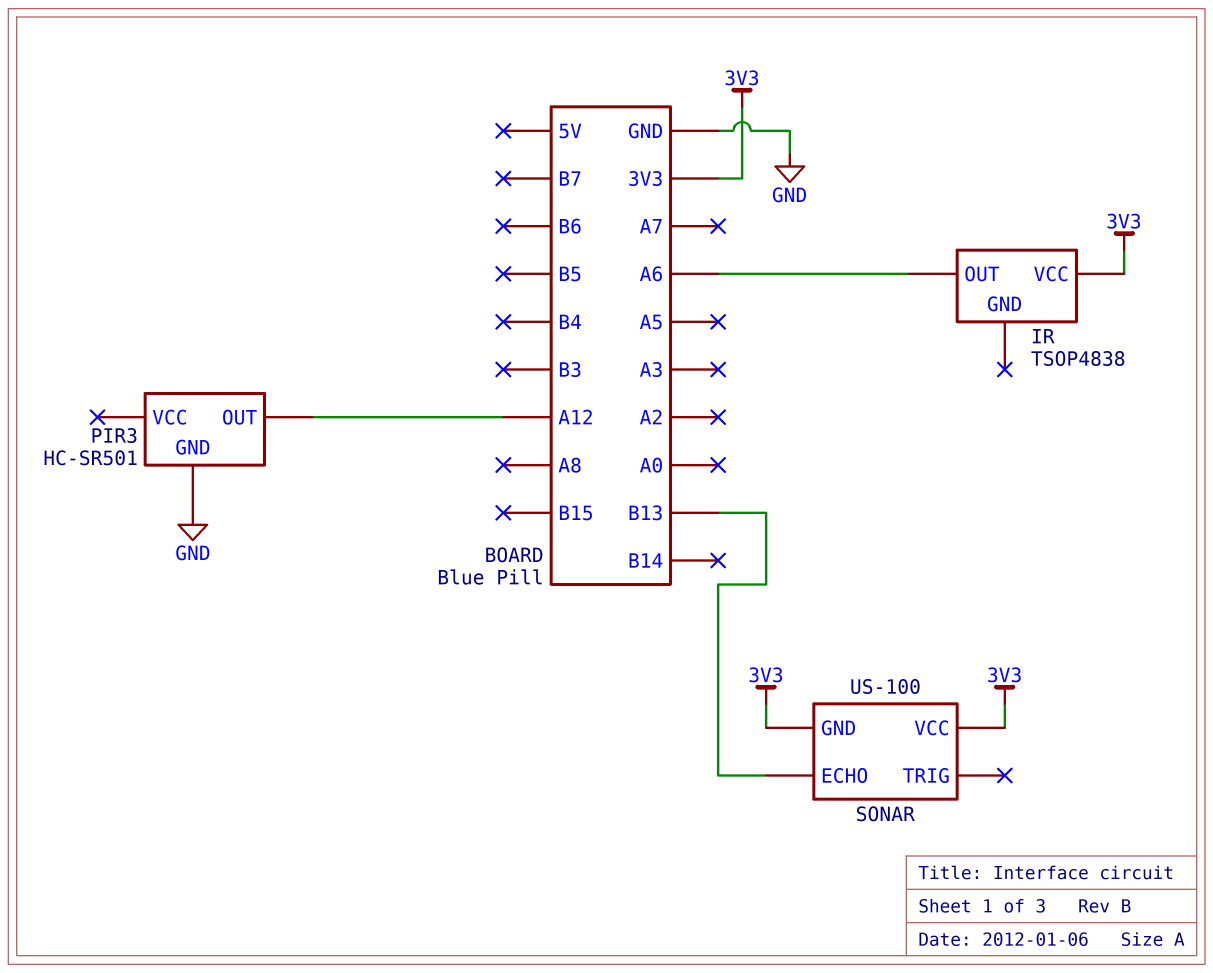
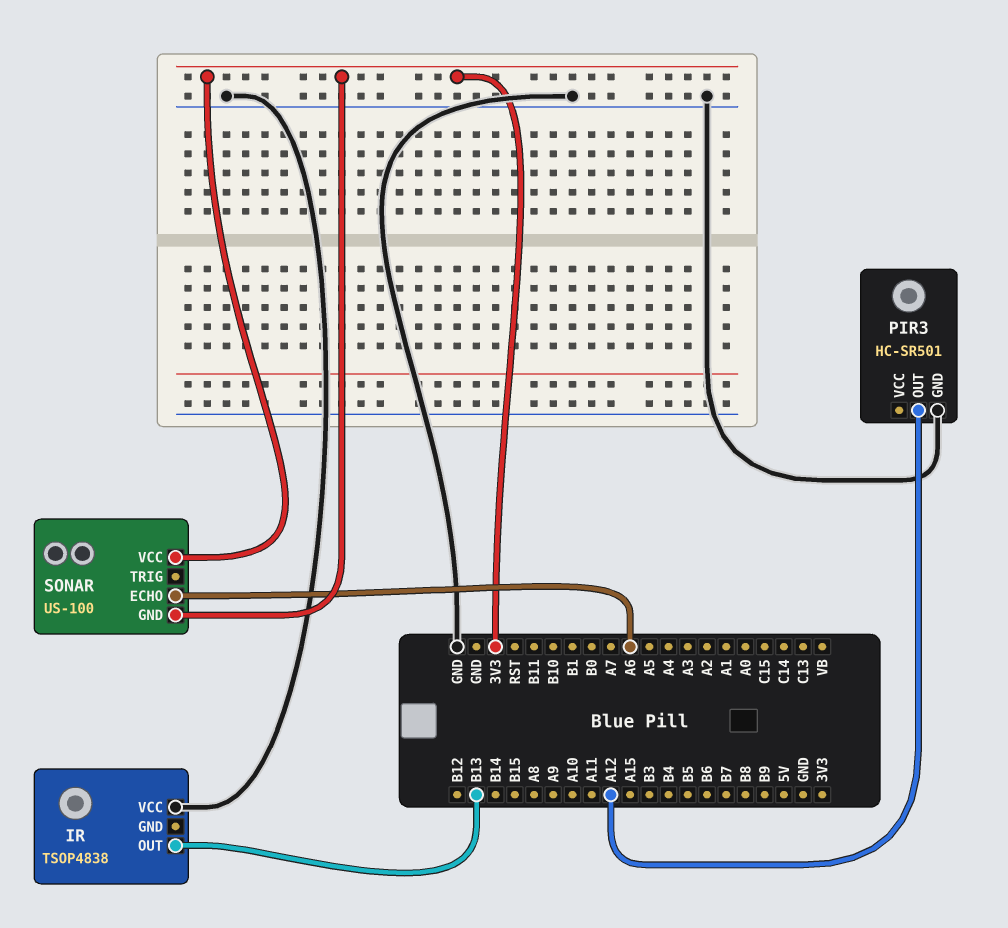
IR pin OUT: A6 -> B13
IR pin VCC: 3V3 -> GND
SONAR pin ECHO: B13 -> A6

